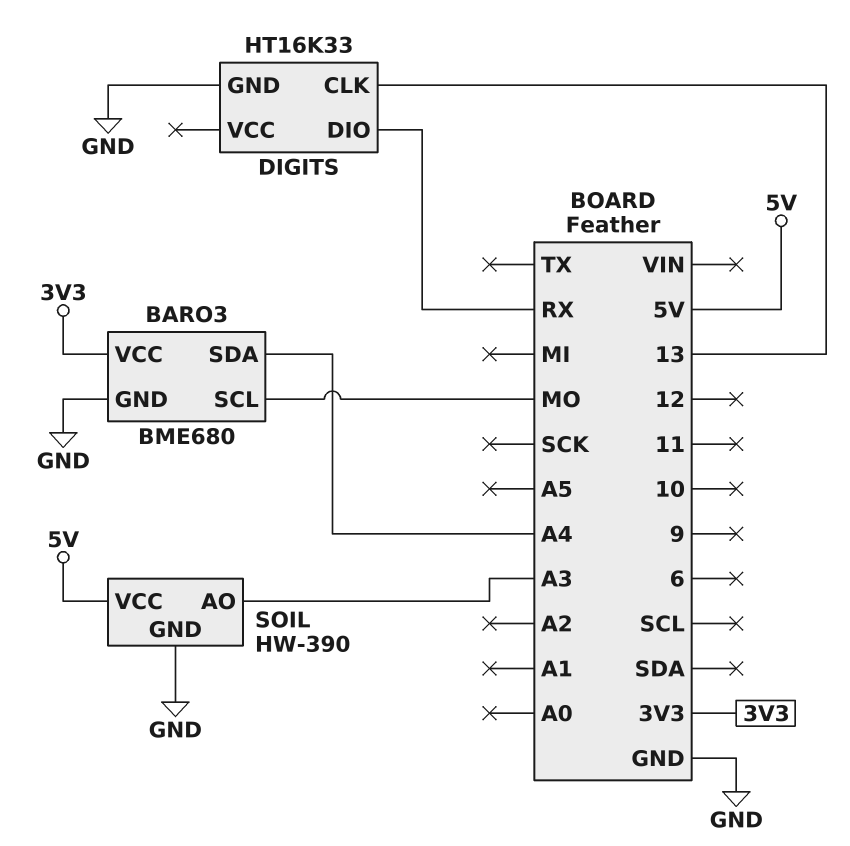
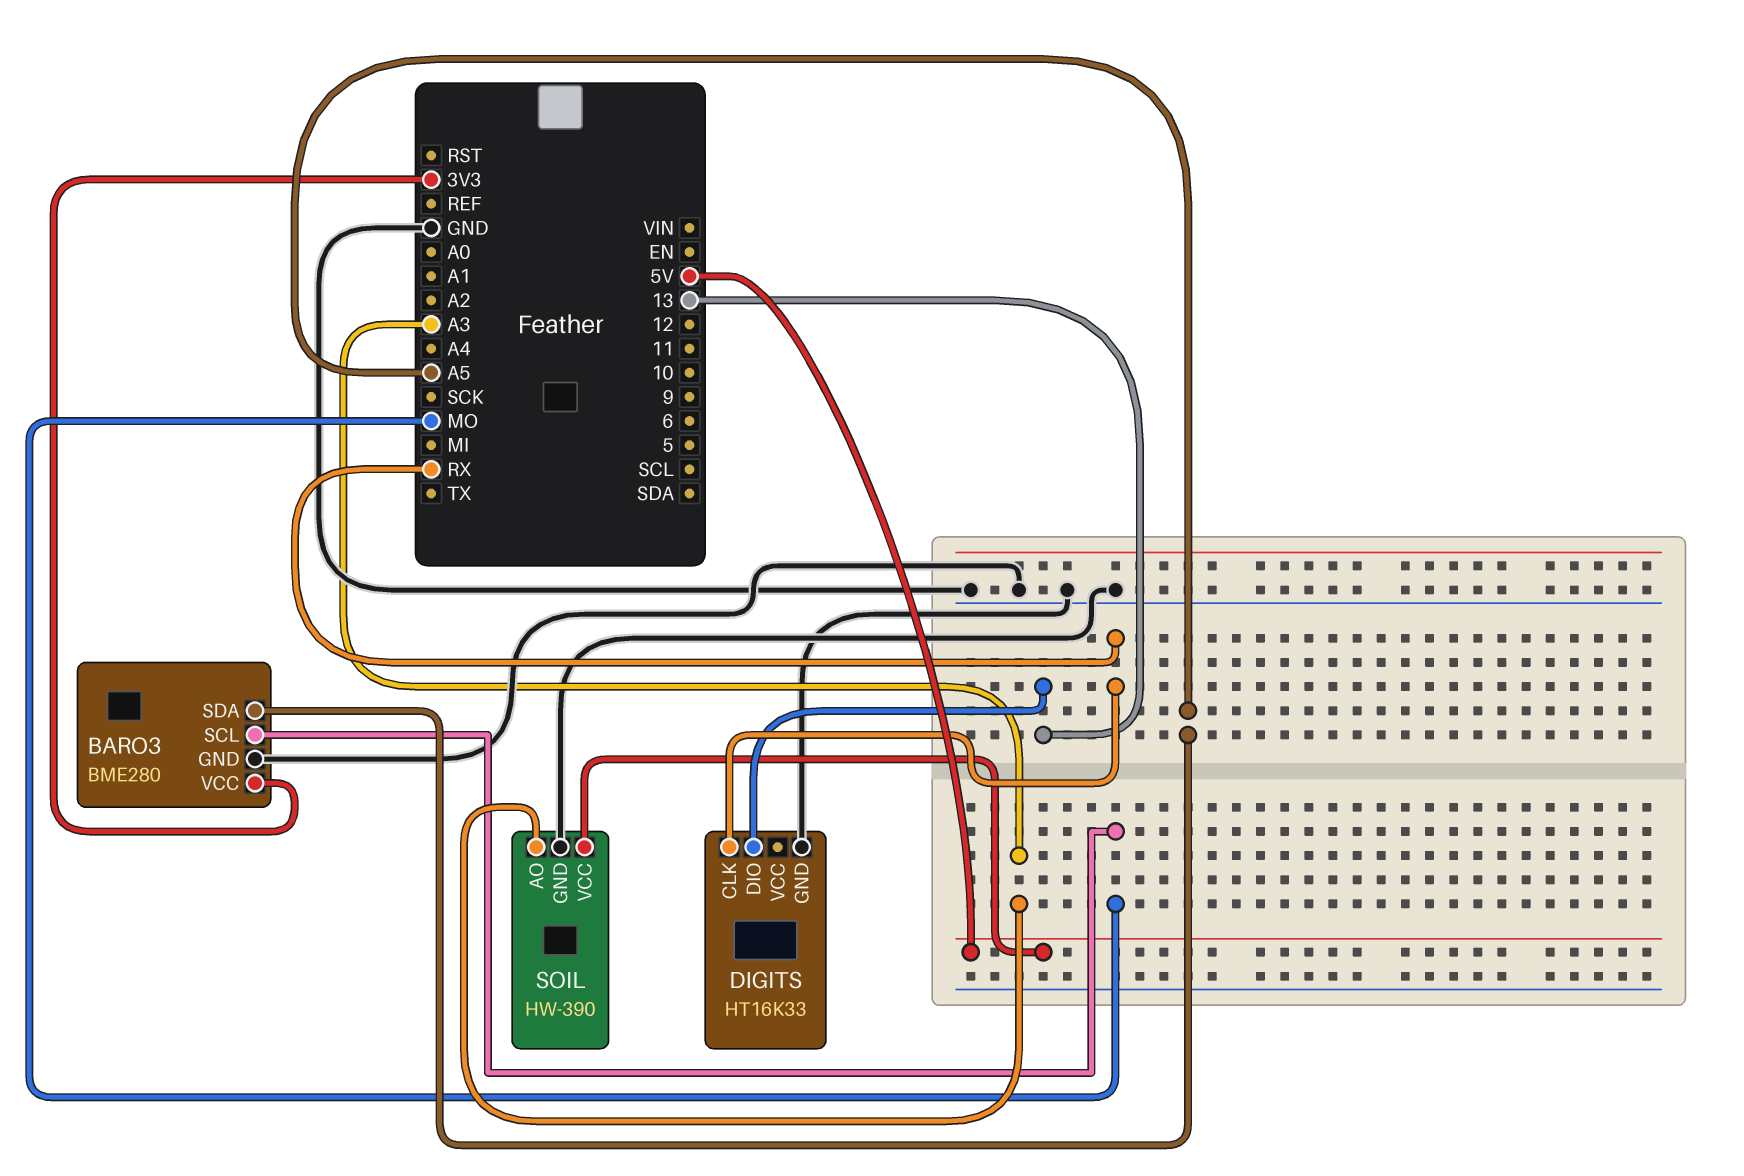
BARO3: BME680 -> BME280
BARO3 pin SDA: A4 -> A5
DIGITS pin CLK: 13 -> RX
DIGITS pin DIO: RX -> 13

